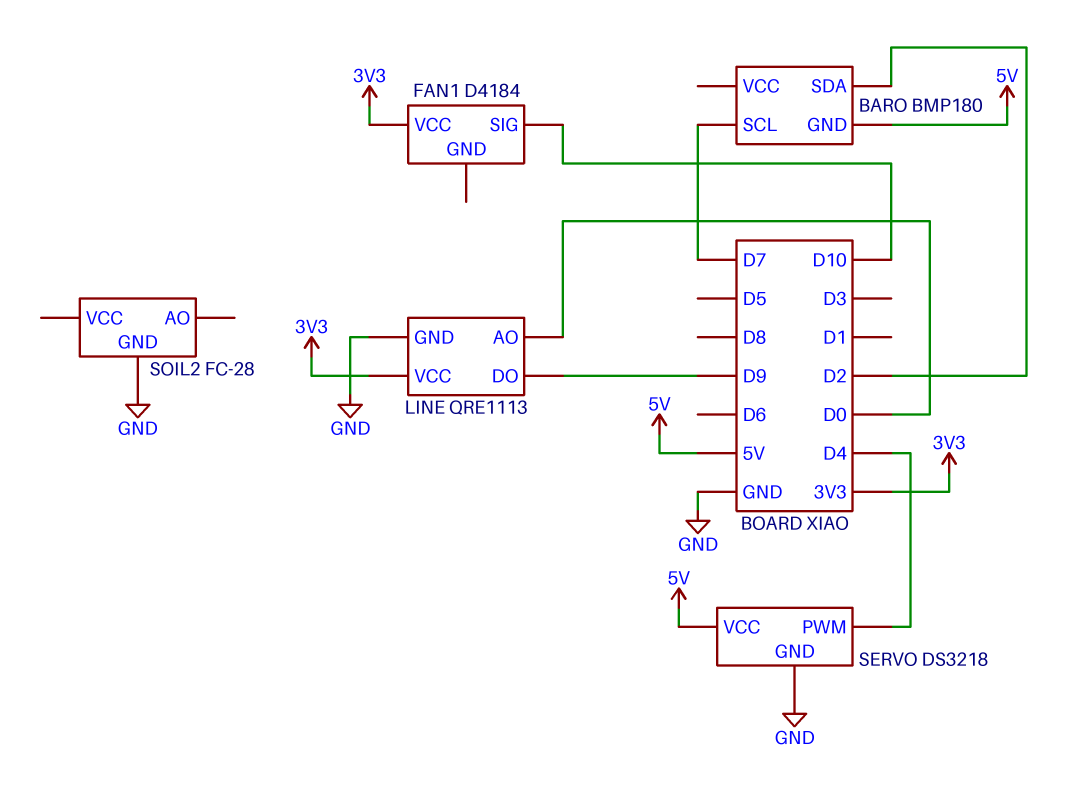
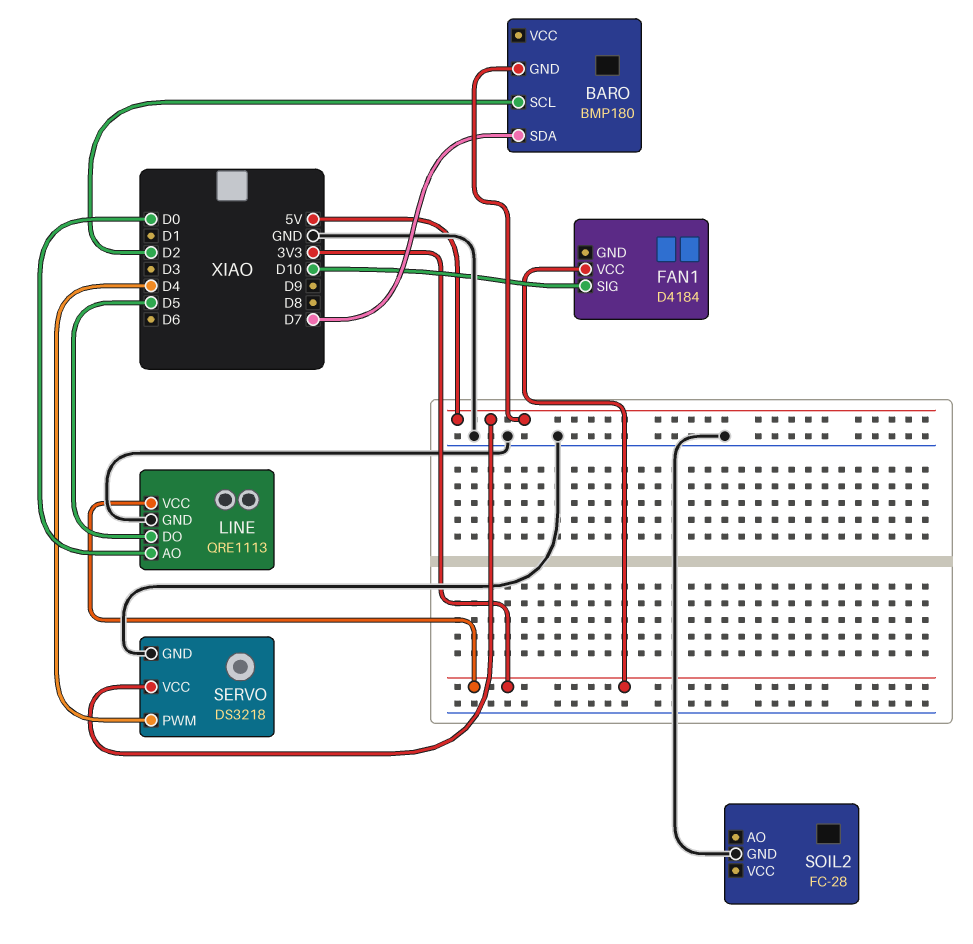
BARO pin SCL: D7 -> D2
BARO pin SDA: D2 -> D7
LINE pin DO: D9 -> D5

